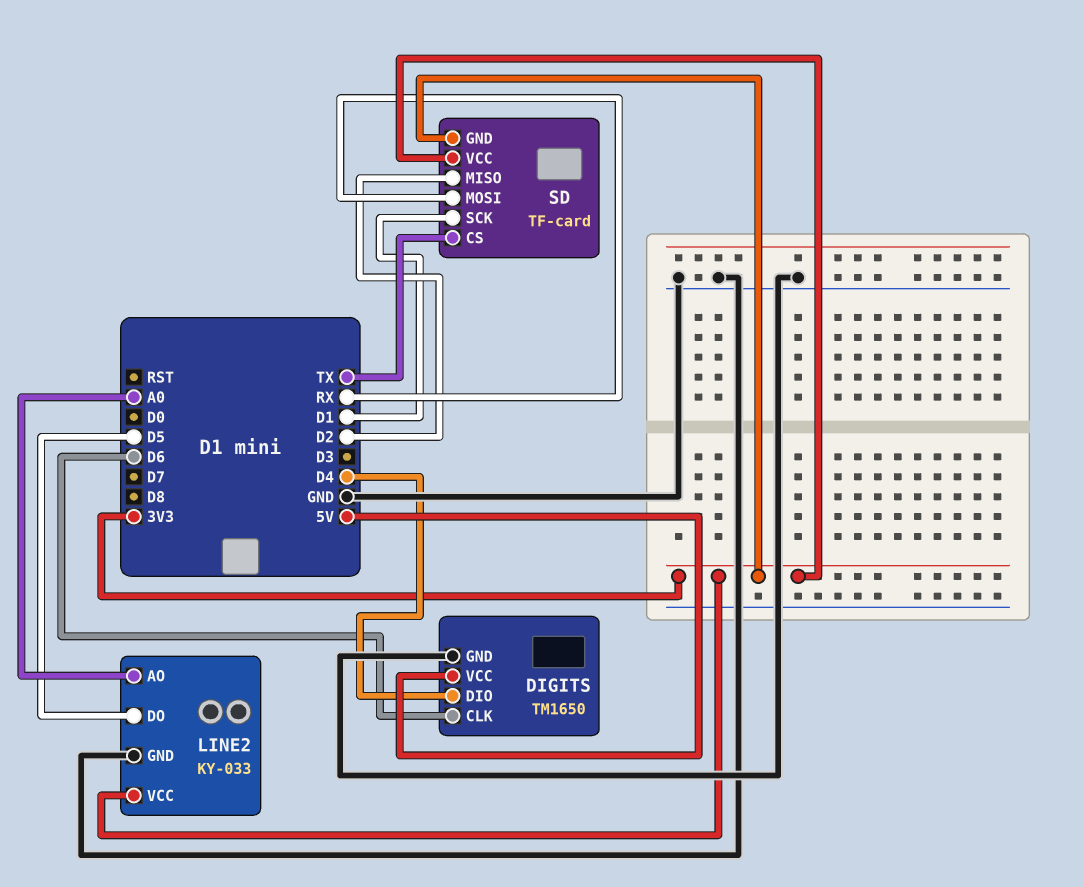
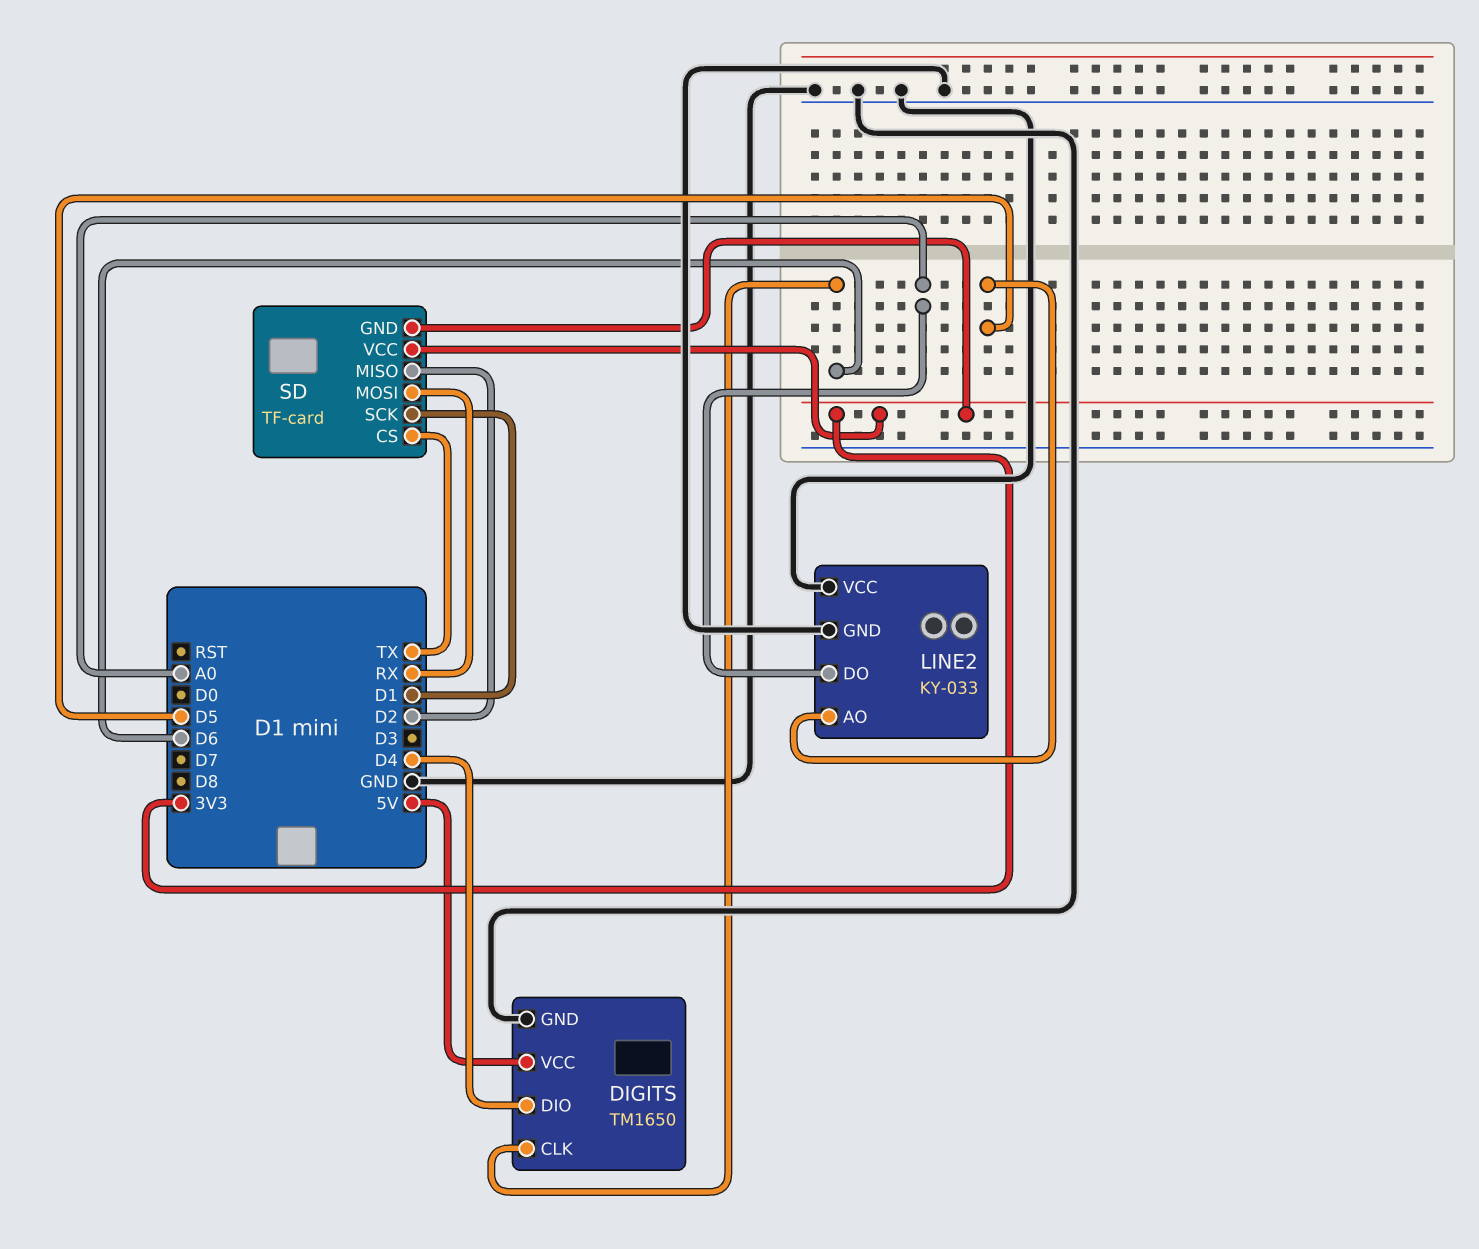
LINE2 pin AO: A0 -> D5
LINE2 pin DO: D5 -> A0
LINE2 pin VCC: 3V3 -> GND

